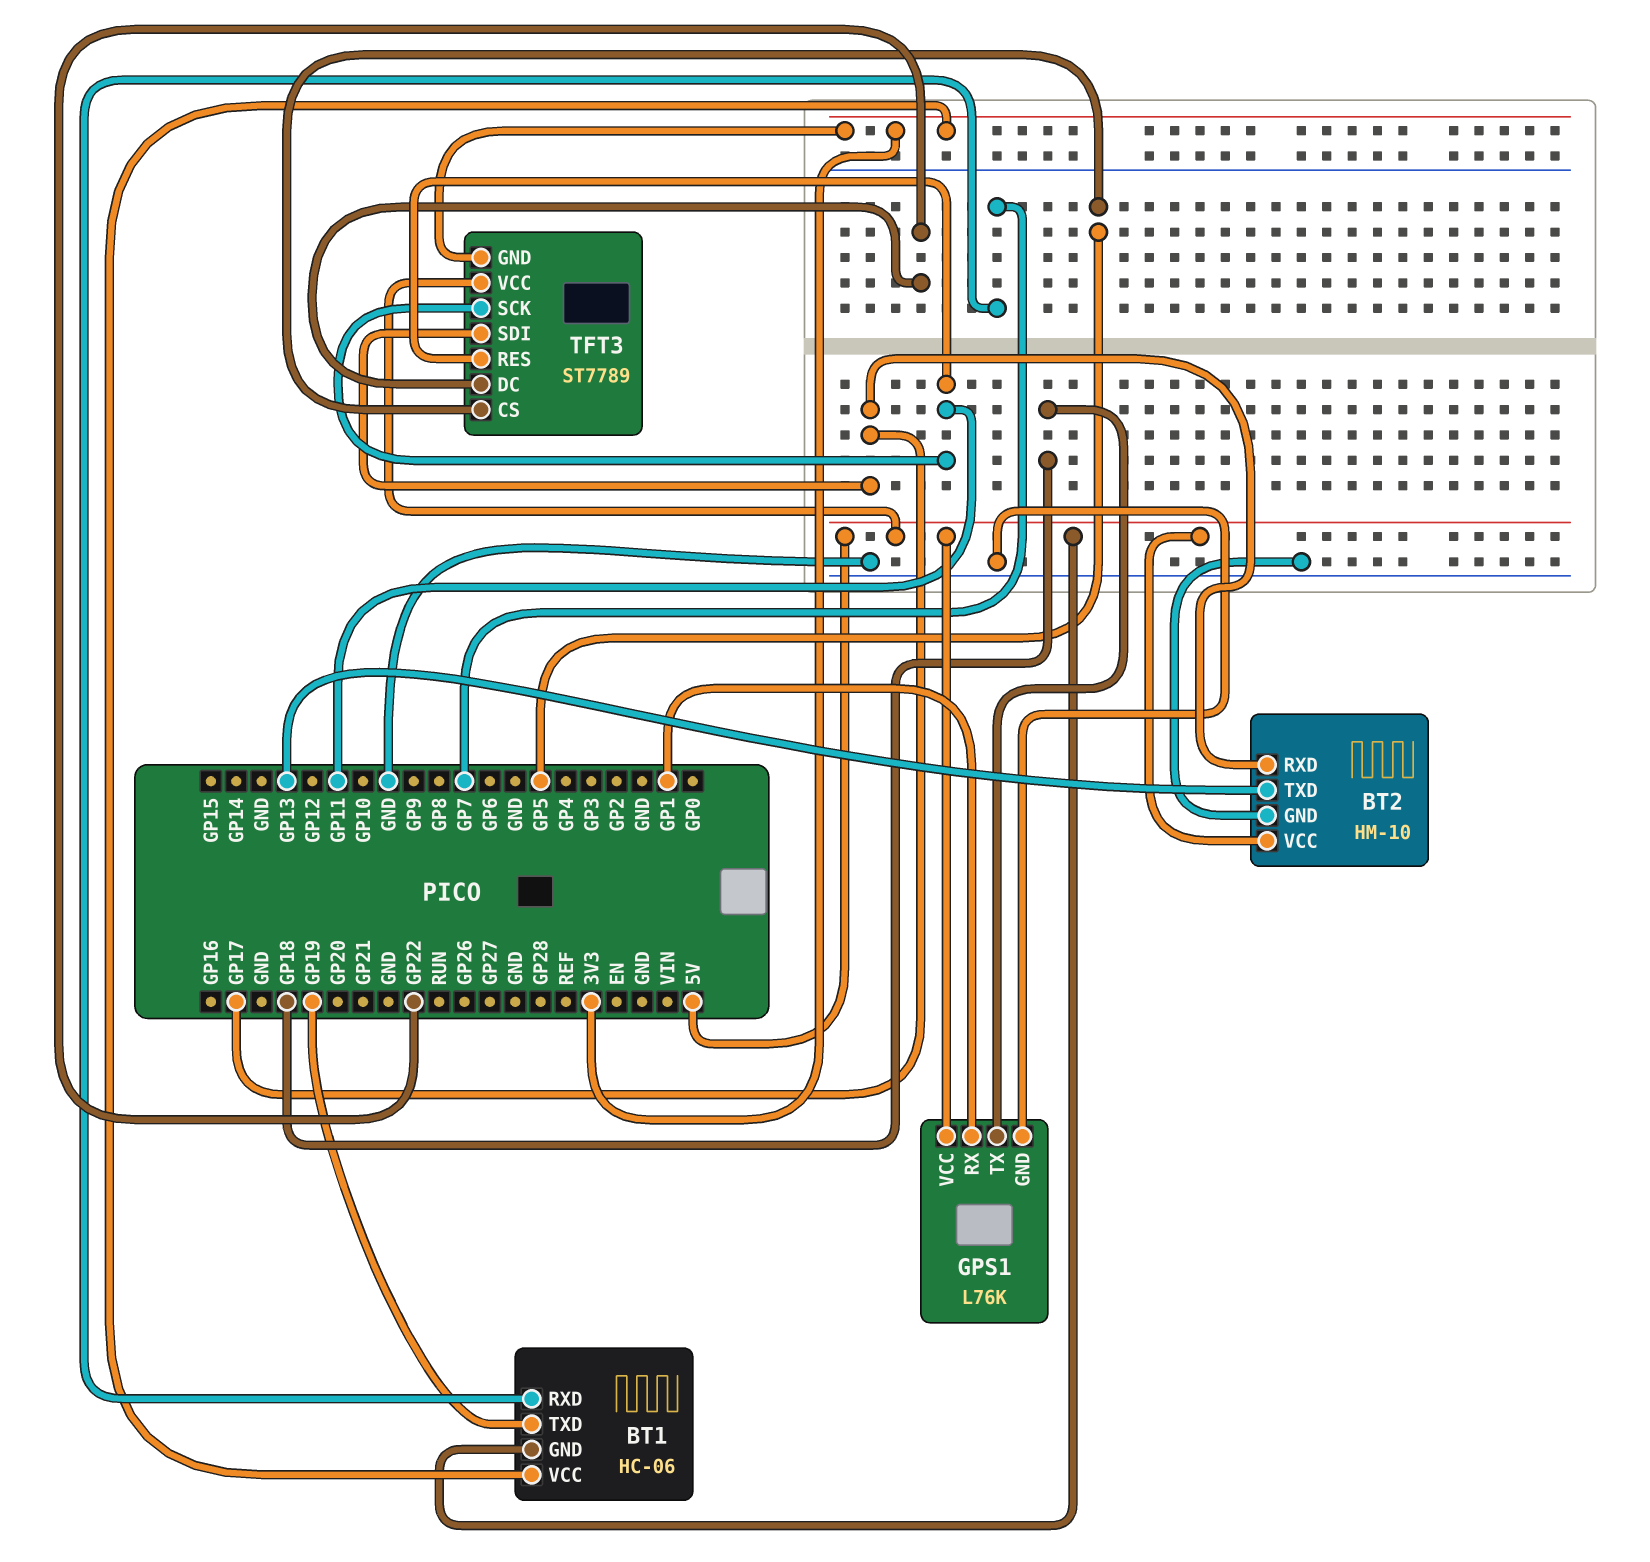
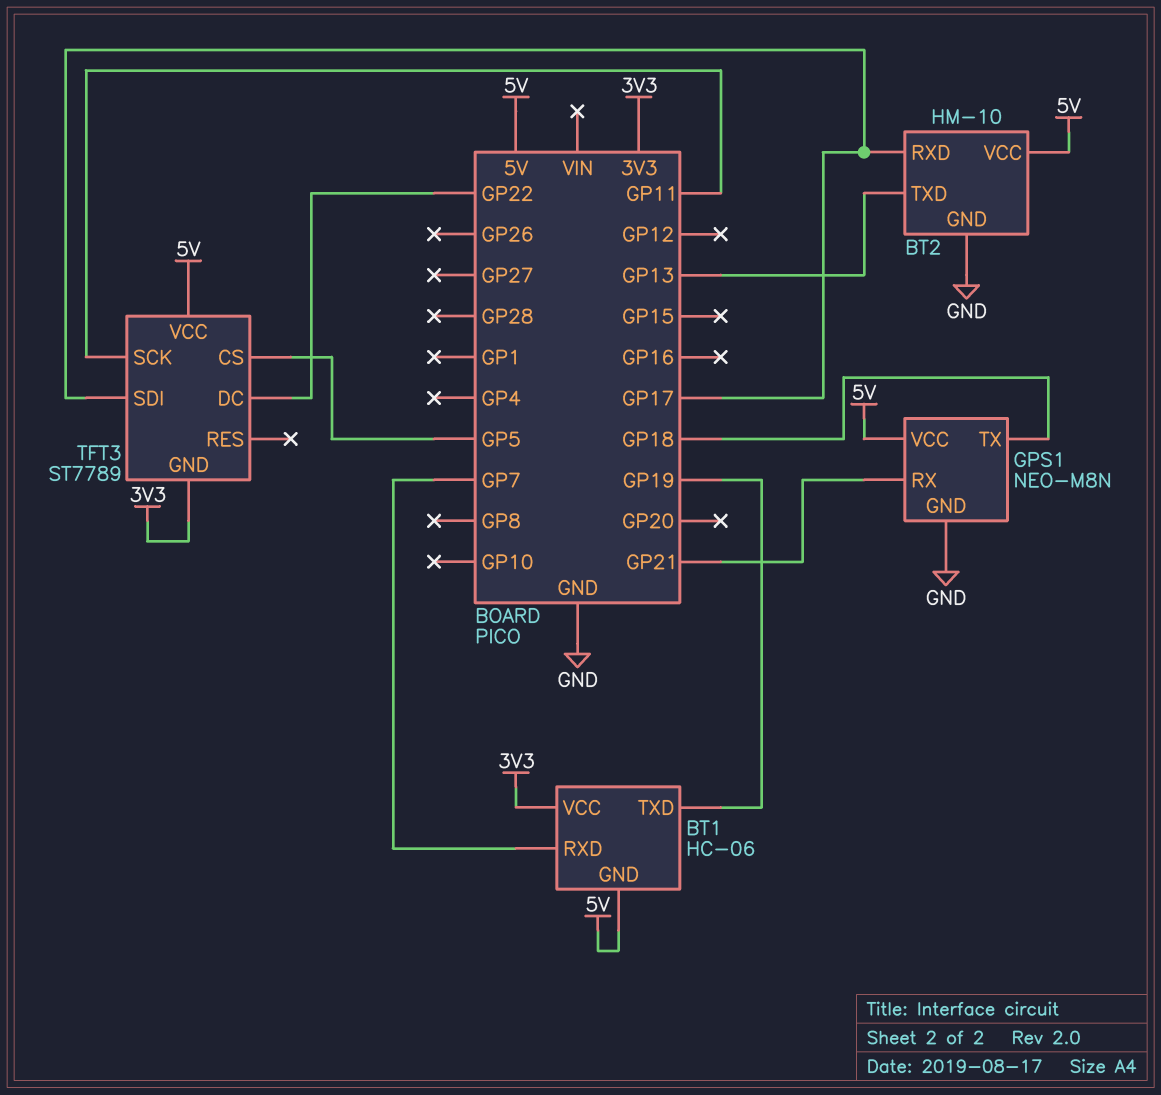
GPS1: L76K -> NEO-M8N
GPS1 pin RX: GP1 -> GP21
TFT3 pin RES: GP11 -> none

